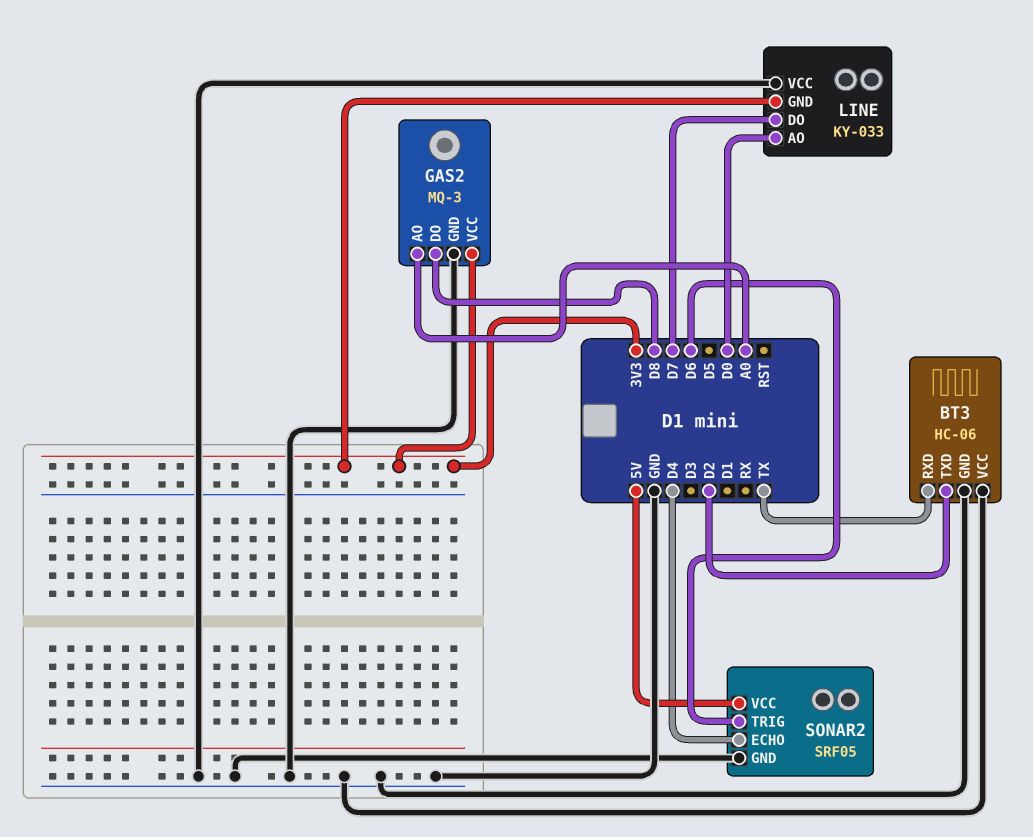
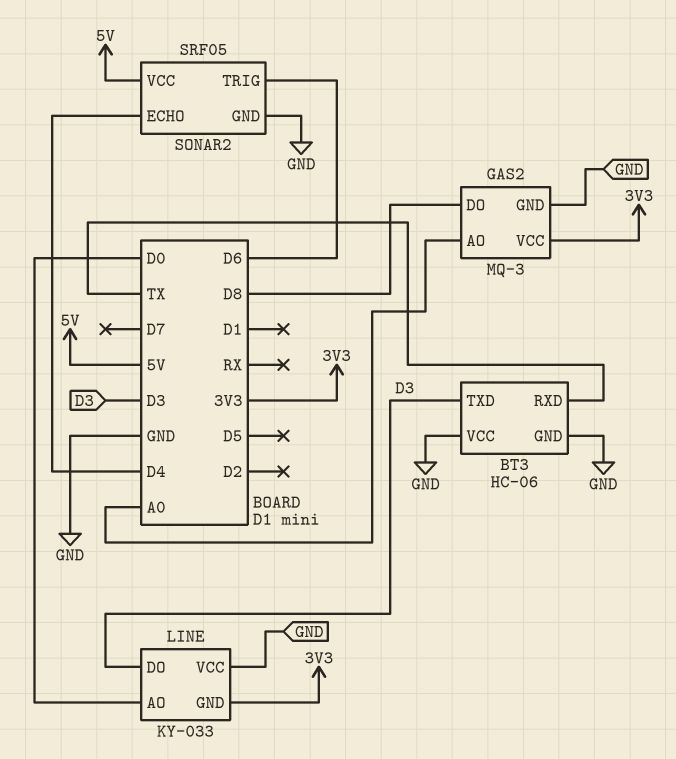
BT3 pin TXD: D2 -> D3
LINE pin DO: D7 -> D3

